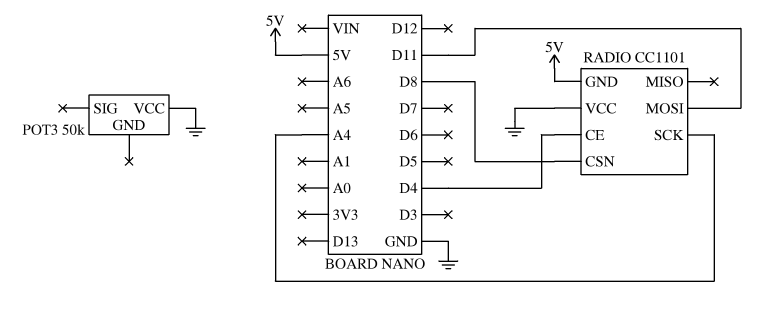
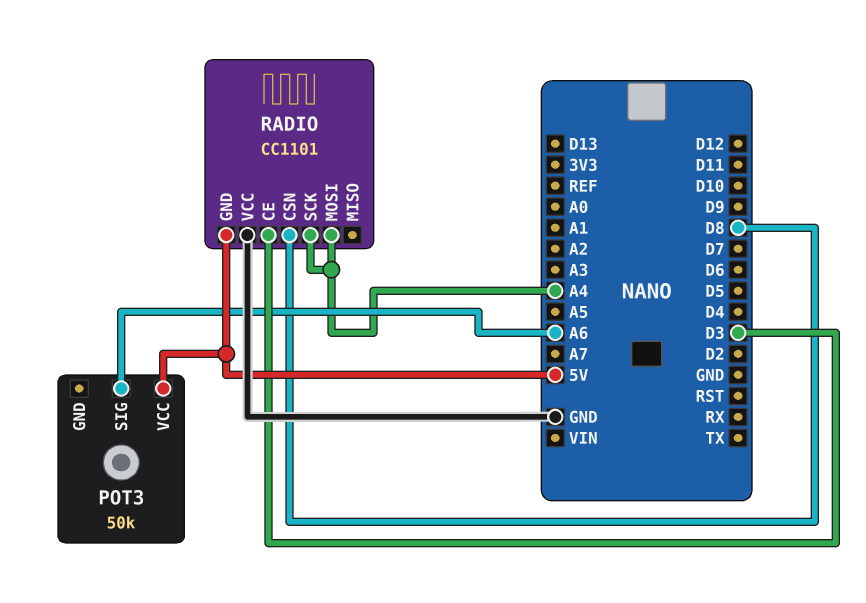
POT3 pin SIG: none -> A6
POT3 pin VCC: GND -> 5V
RADIO pin CE: D4 -> D3
RADIO pin MOSI: D11 -> A4

